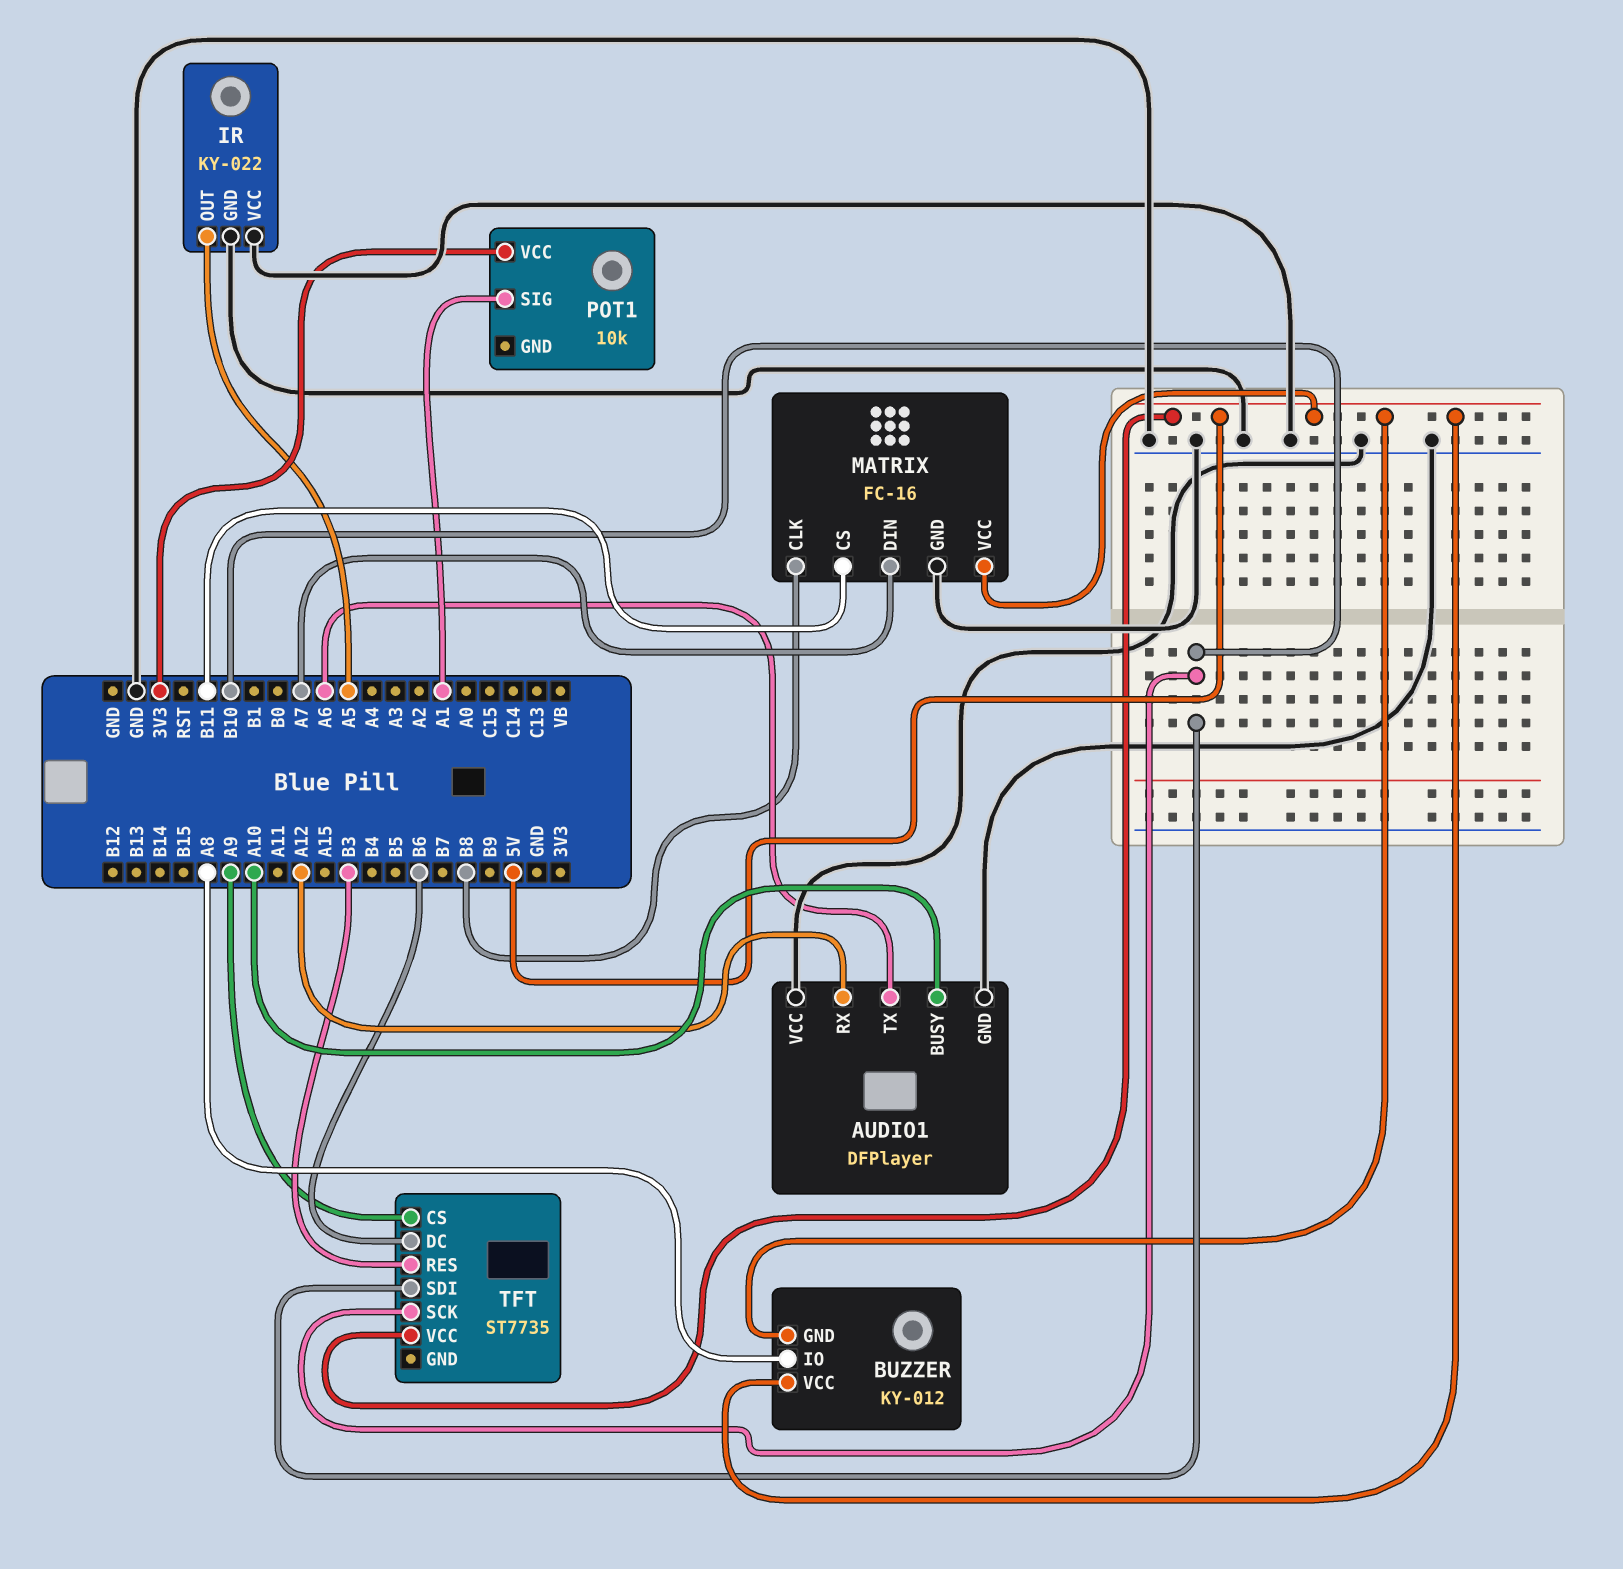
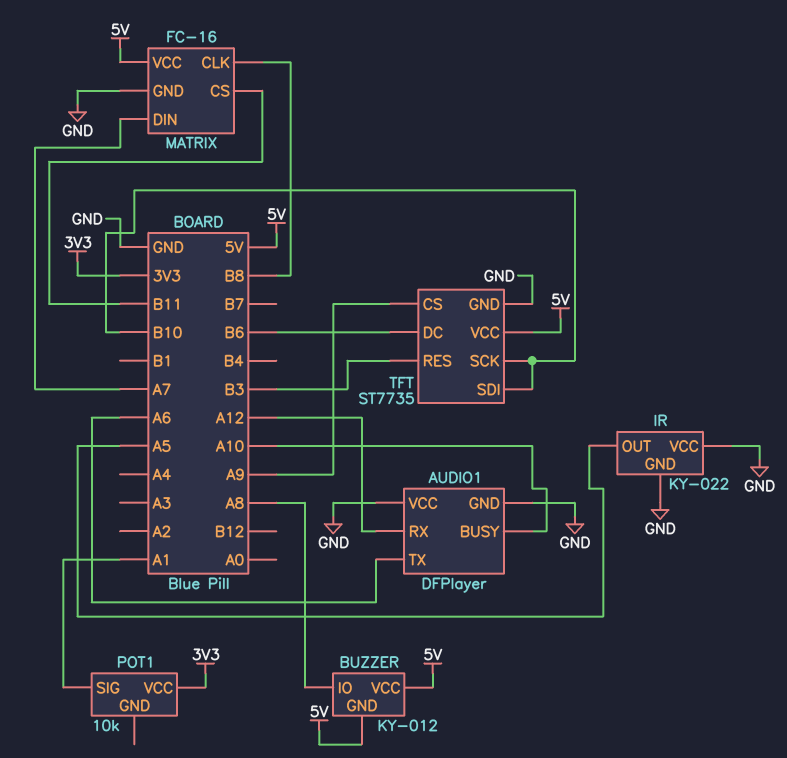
TFT pin GND: none -> GND

